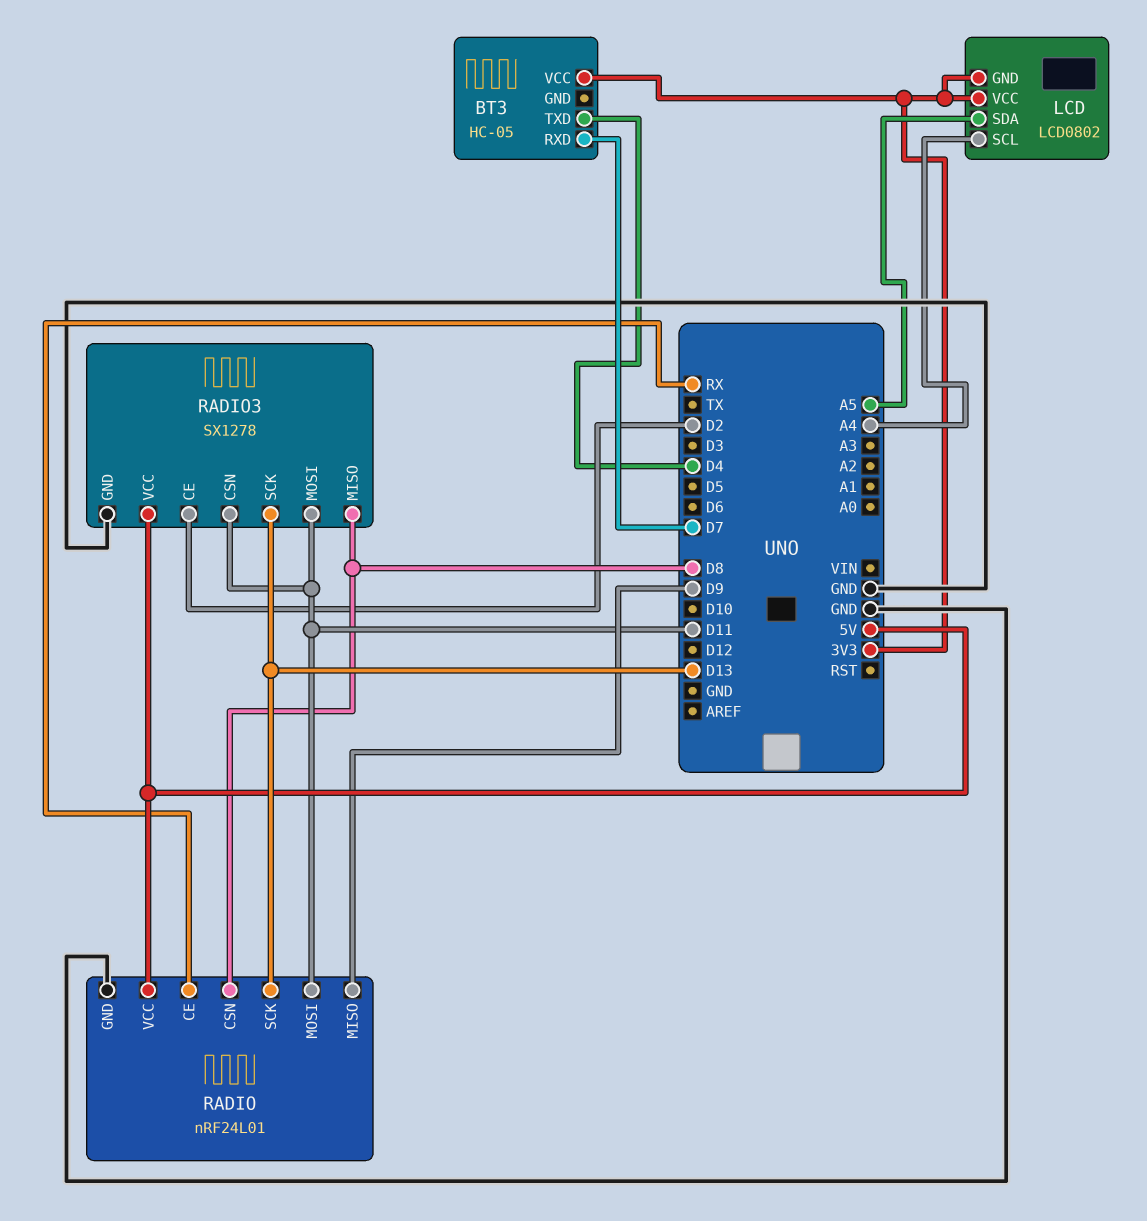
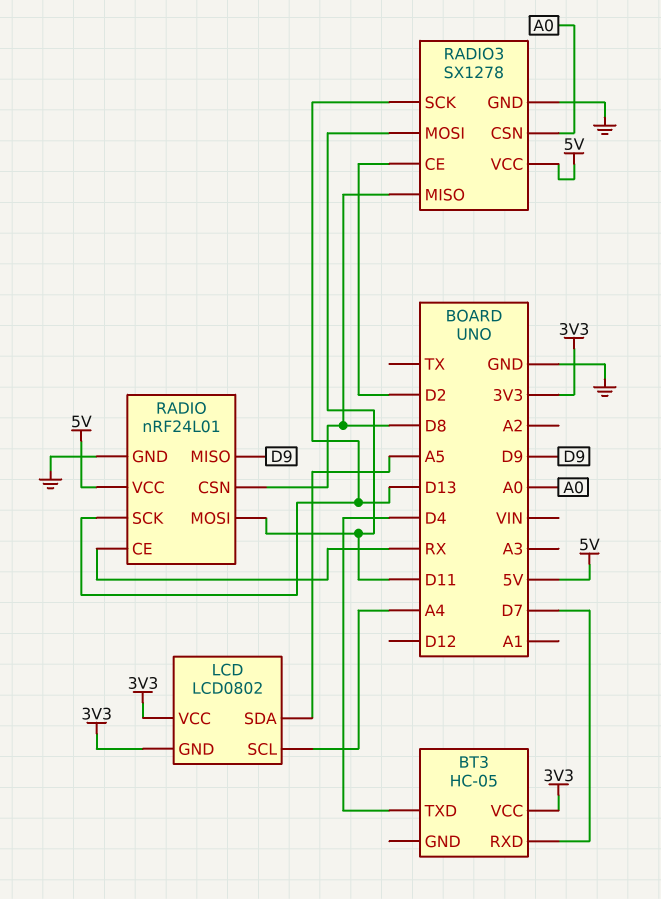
RADIO3 pin CSN: D11 -> A0

